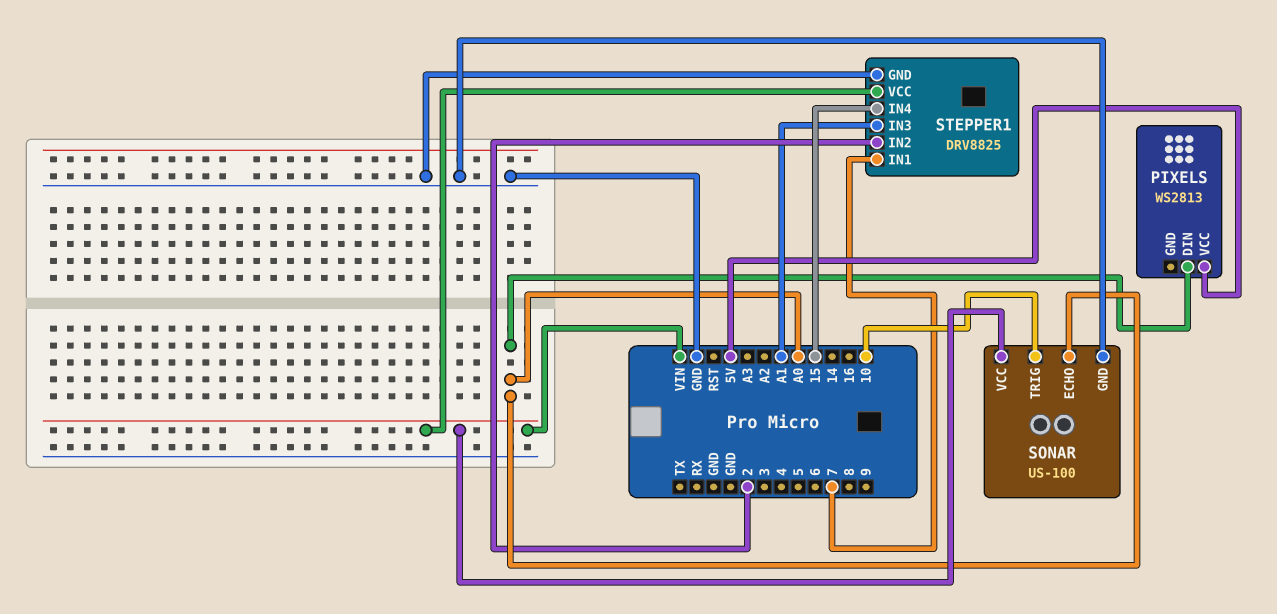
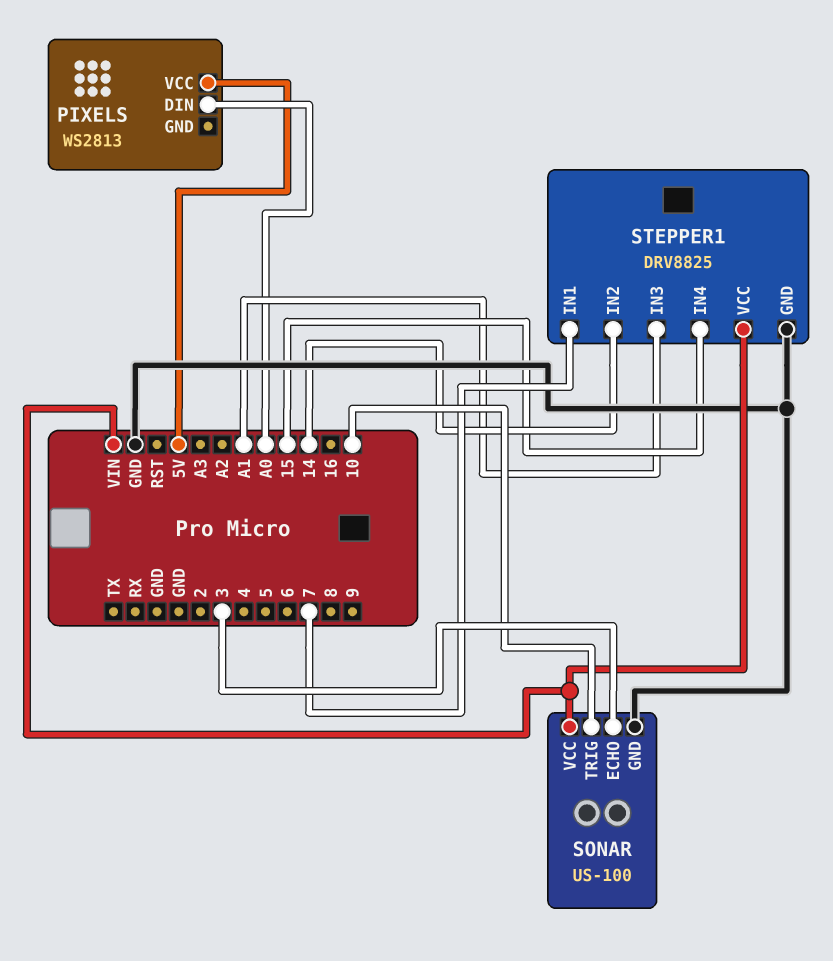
SONAR pin ECHO: A0 -> 3
STEPPER1 pin IN2: 2 -> 14

